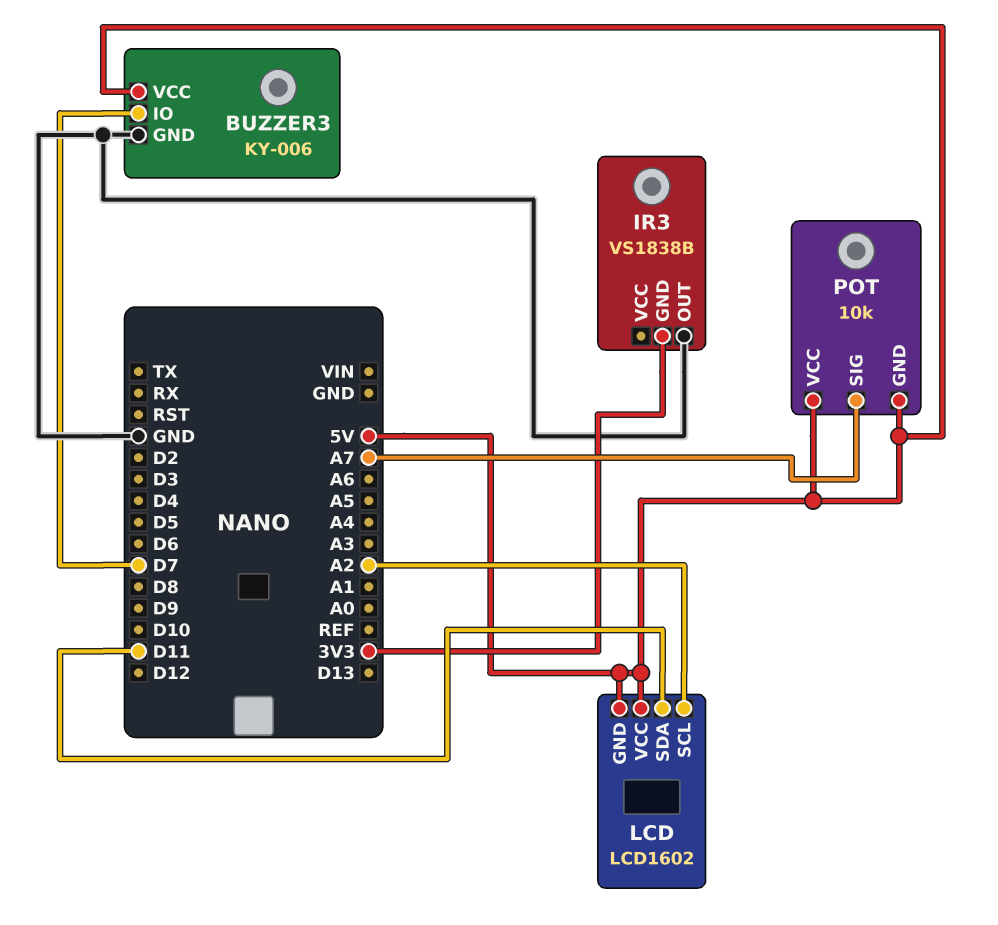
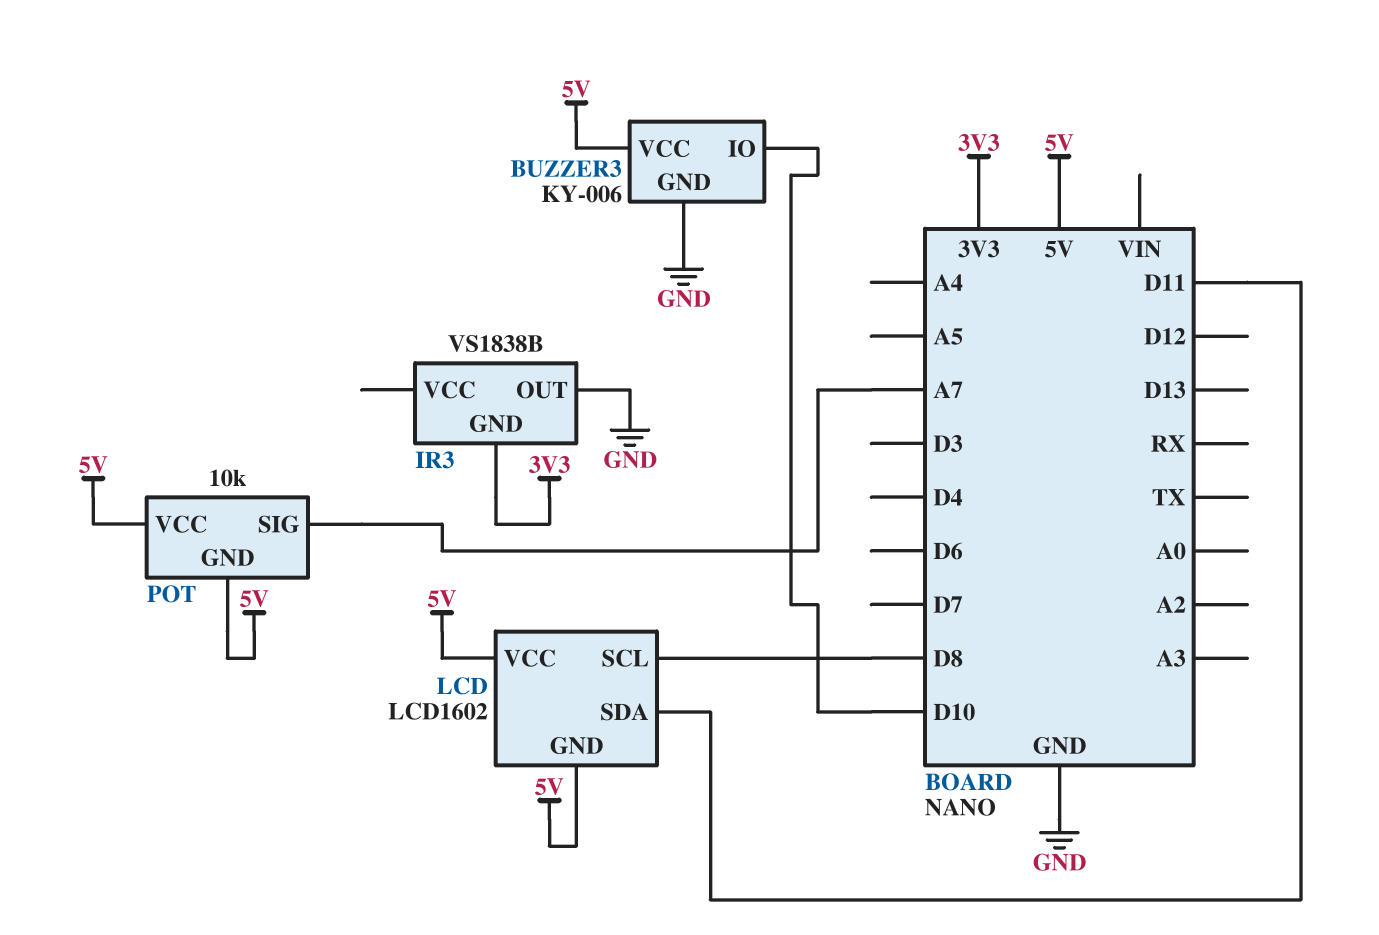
BUZZER3 pin IO: D7 -> D10
LCD pin SCL: A2 -> D8

